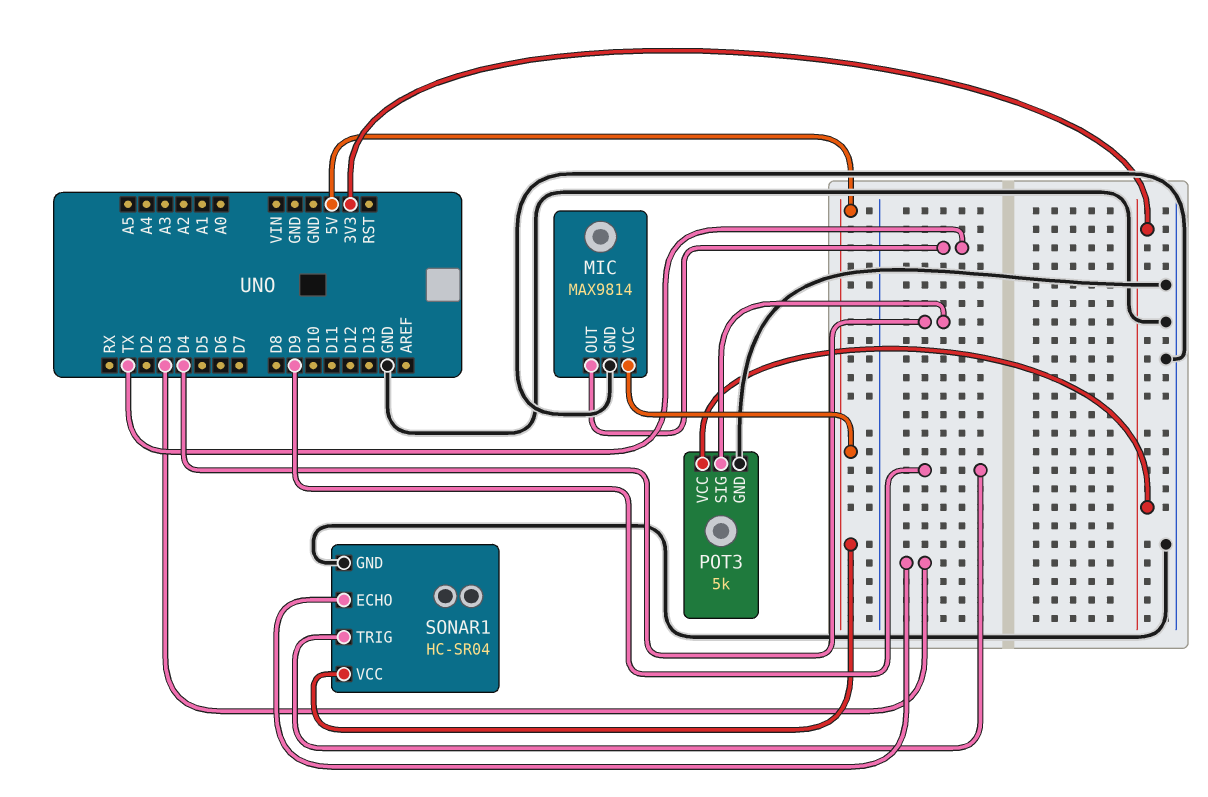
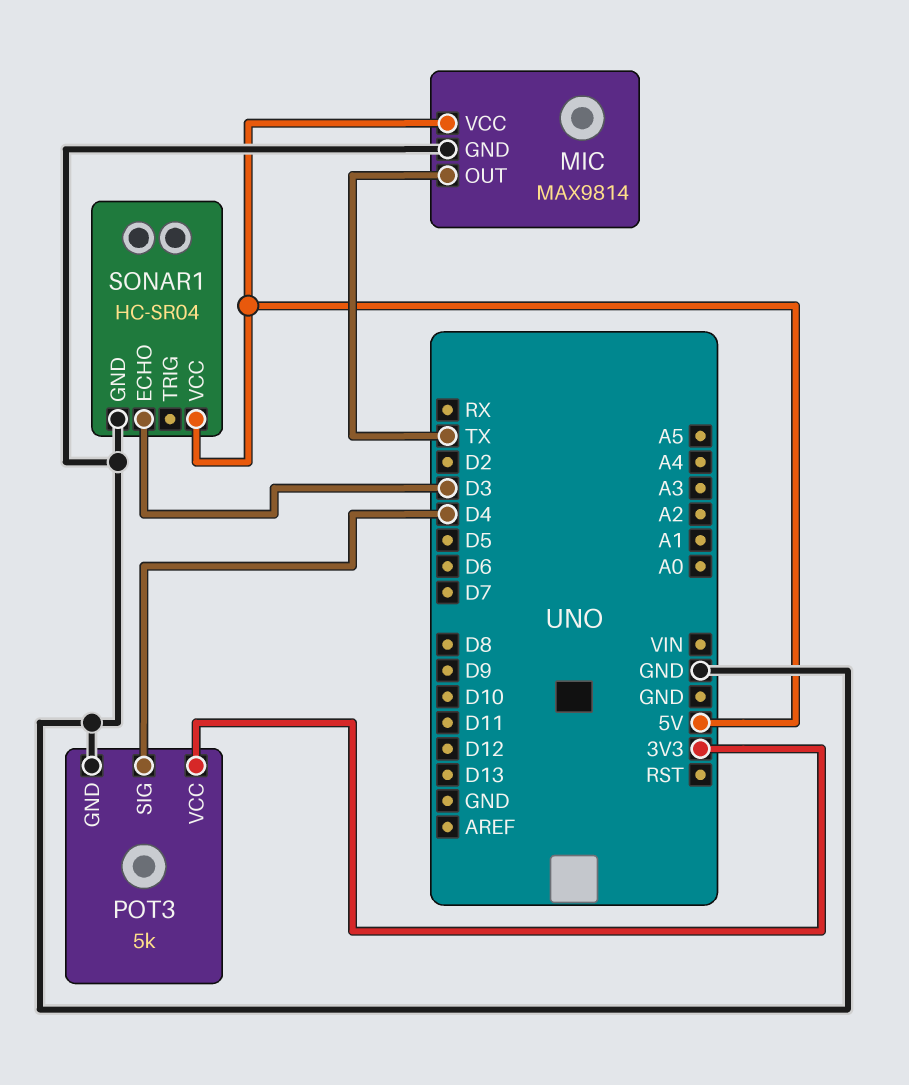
SONAR1 pin TRIG: D9 -> none

